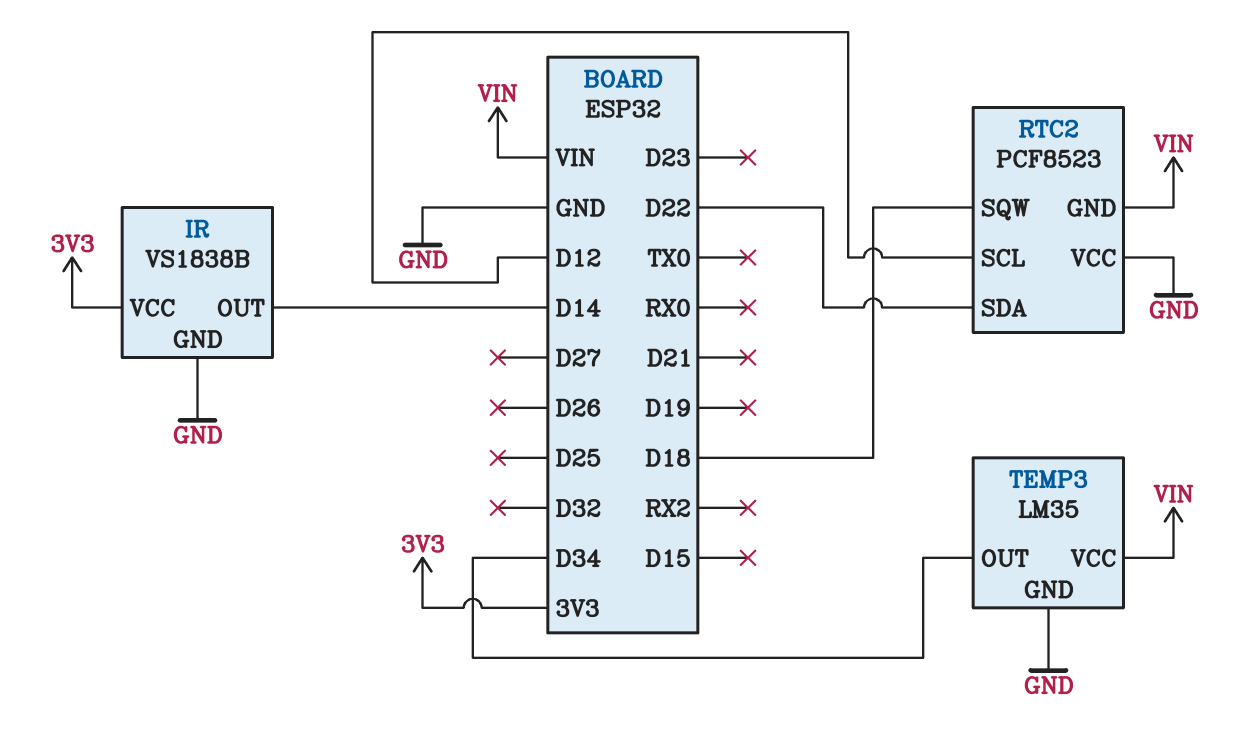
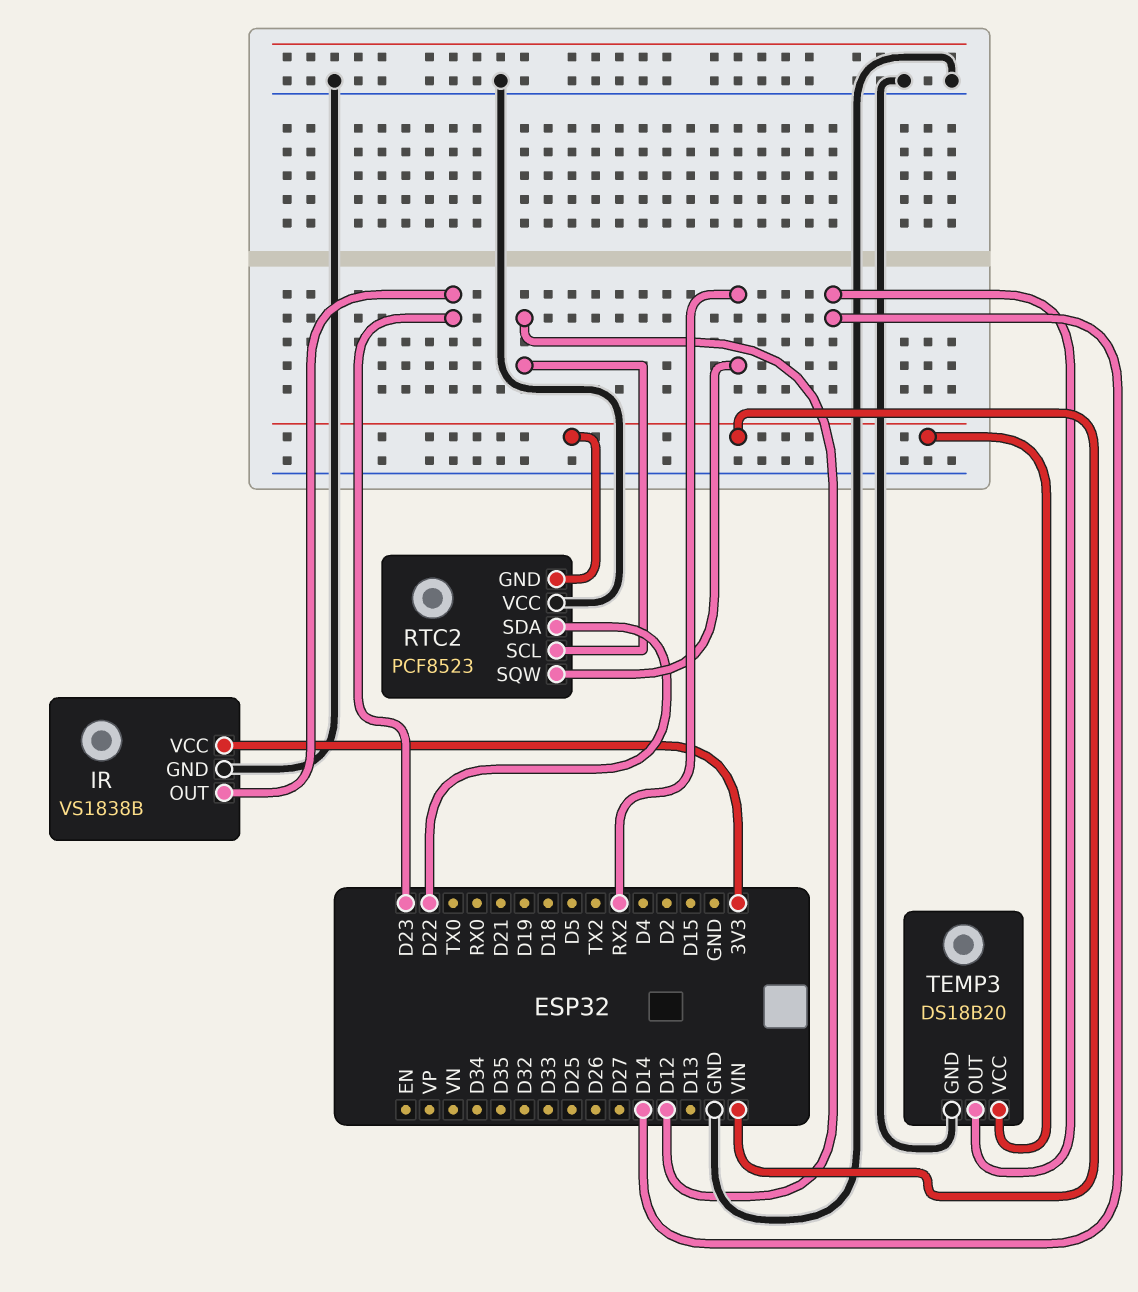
IR pin OUT: D14 -> D23
RTC2 pin SQW: D18 -> RX2
TEMP3: LM35 -> DS18B20
TEMP3 pin OUT: D34 -> D14

